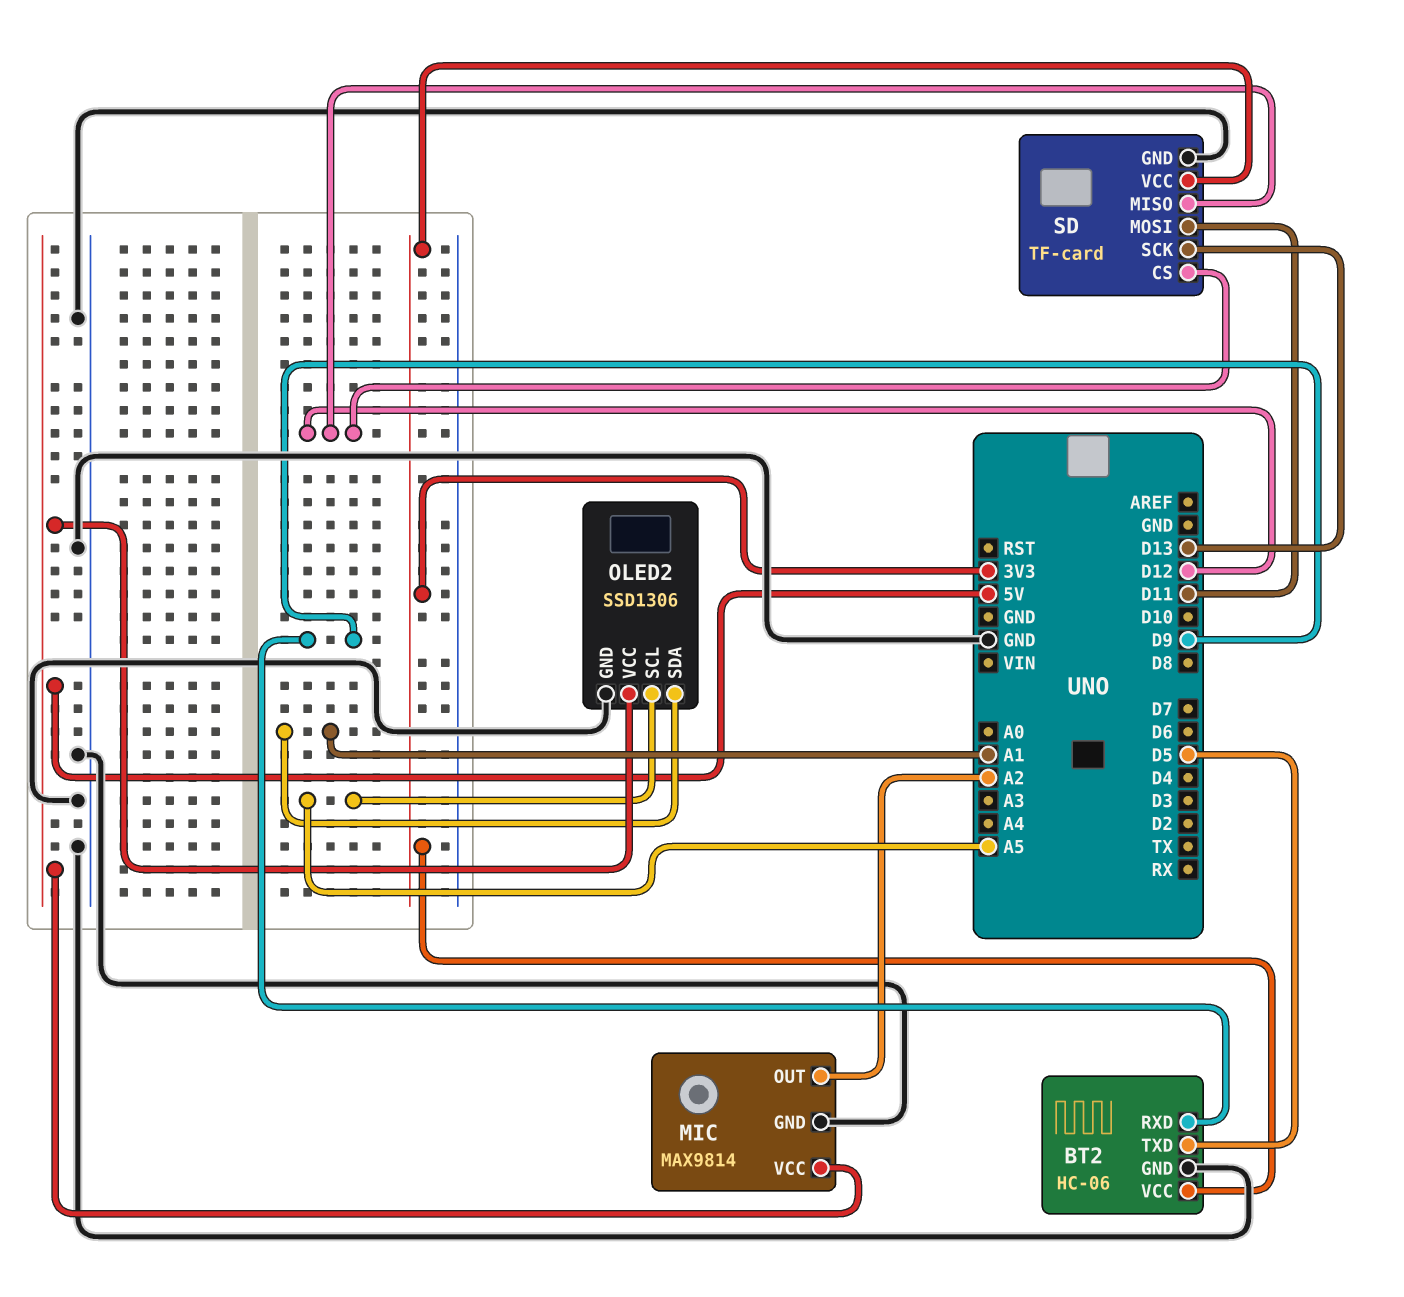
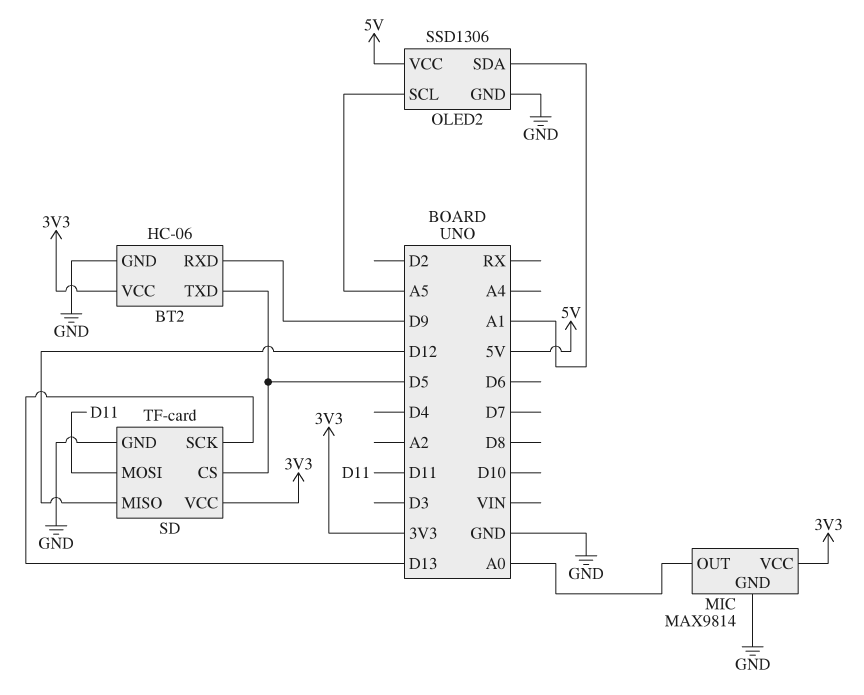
MIC pin OUT: A2 -> A0
MIC pin VCC: 5V -> 3V3
SD pin CS: D12 -> D5

